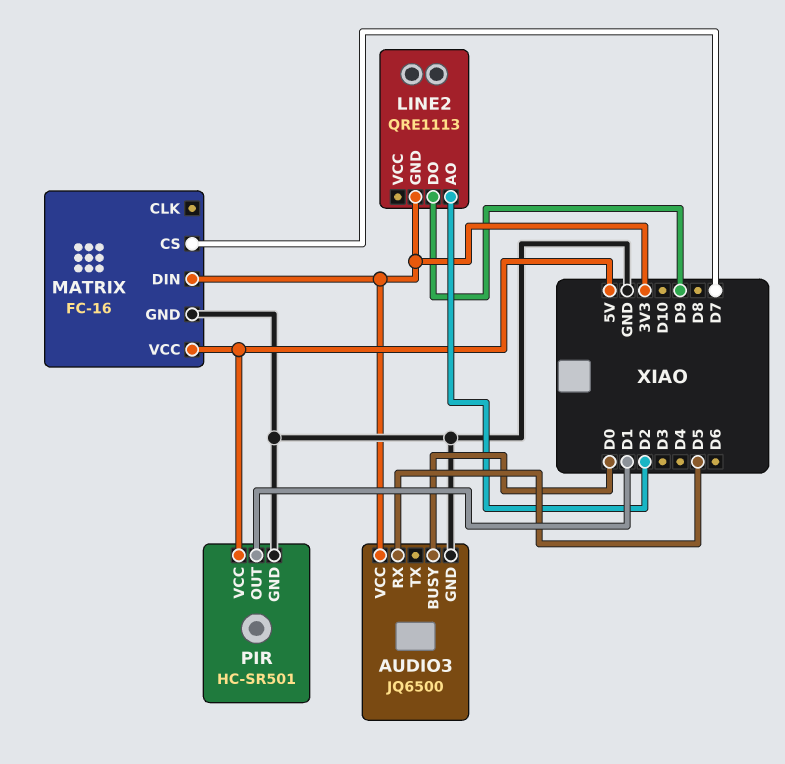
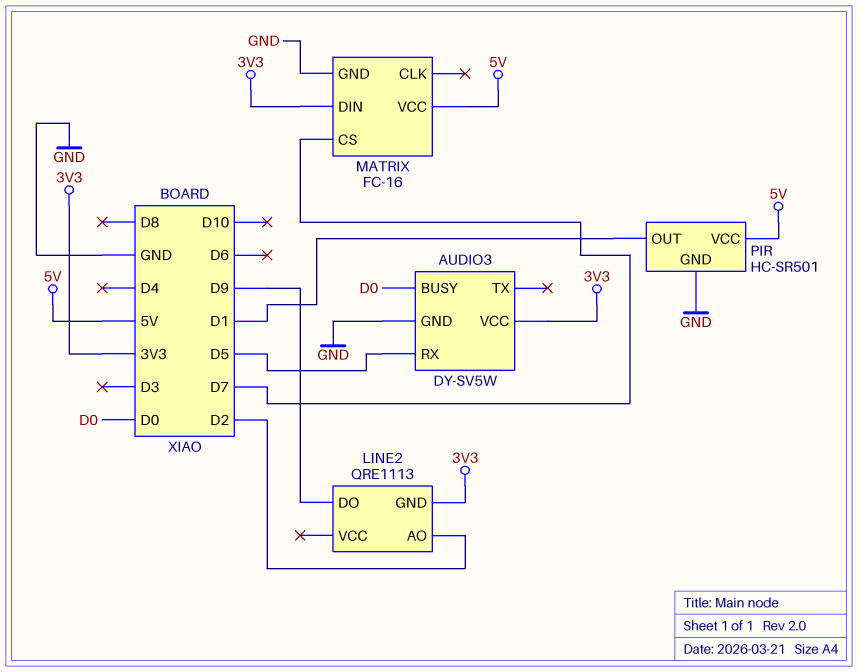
AUDIO3: JQ6500 -> DY-SV5W

